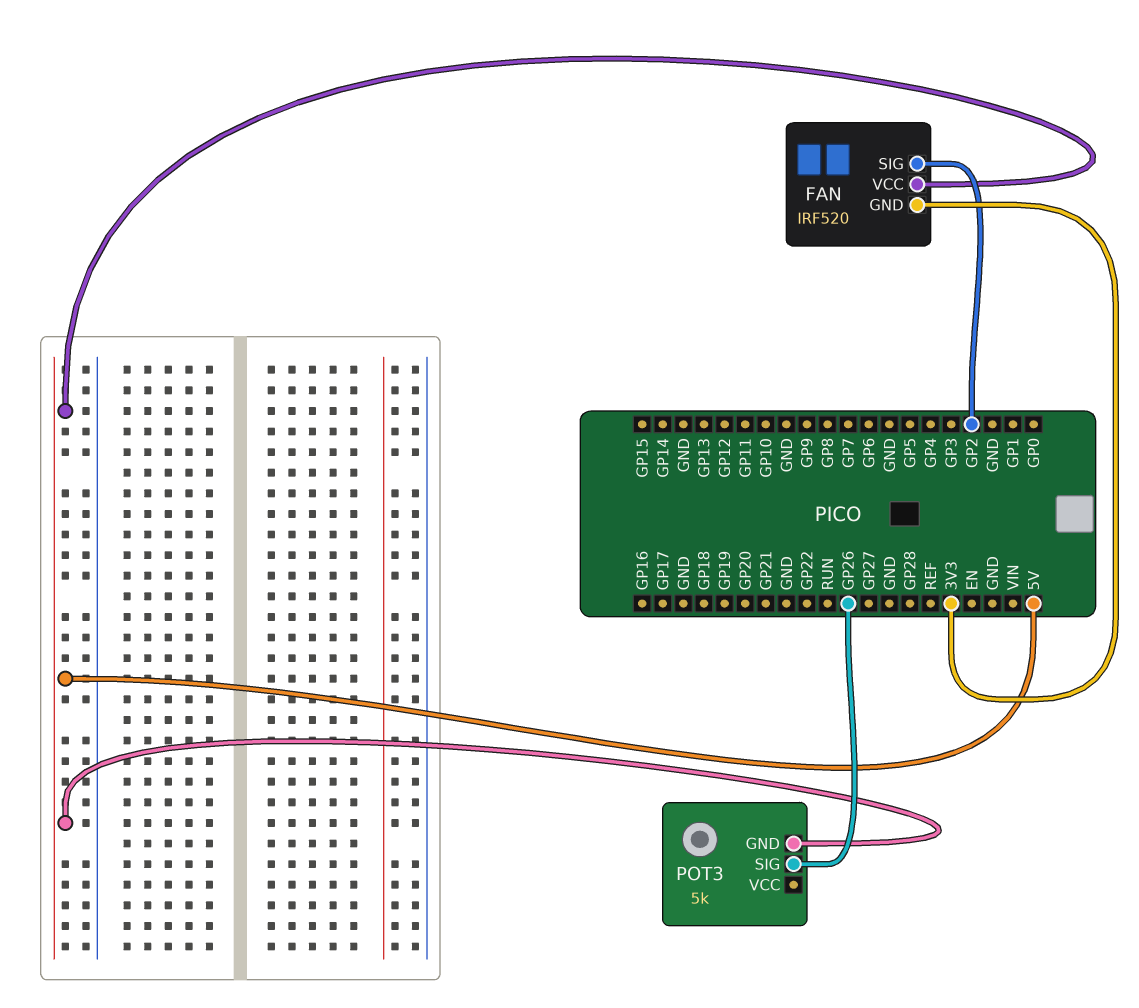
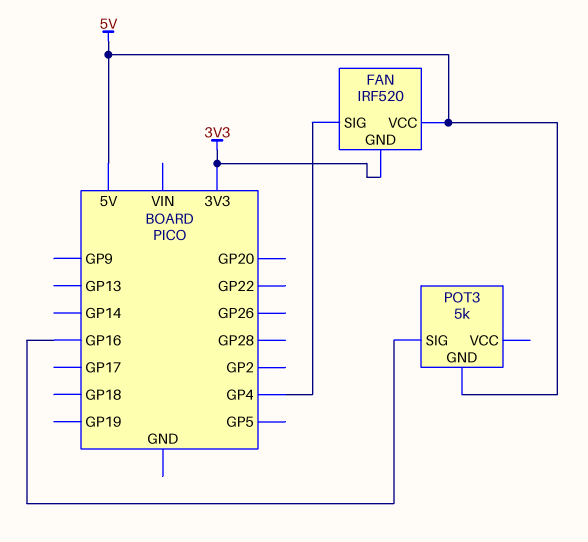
FAN pin SIG: GP2 -> GP4
POT3 pin SIG: GP26 -> GP16

